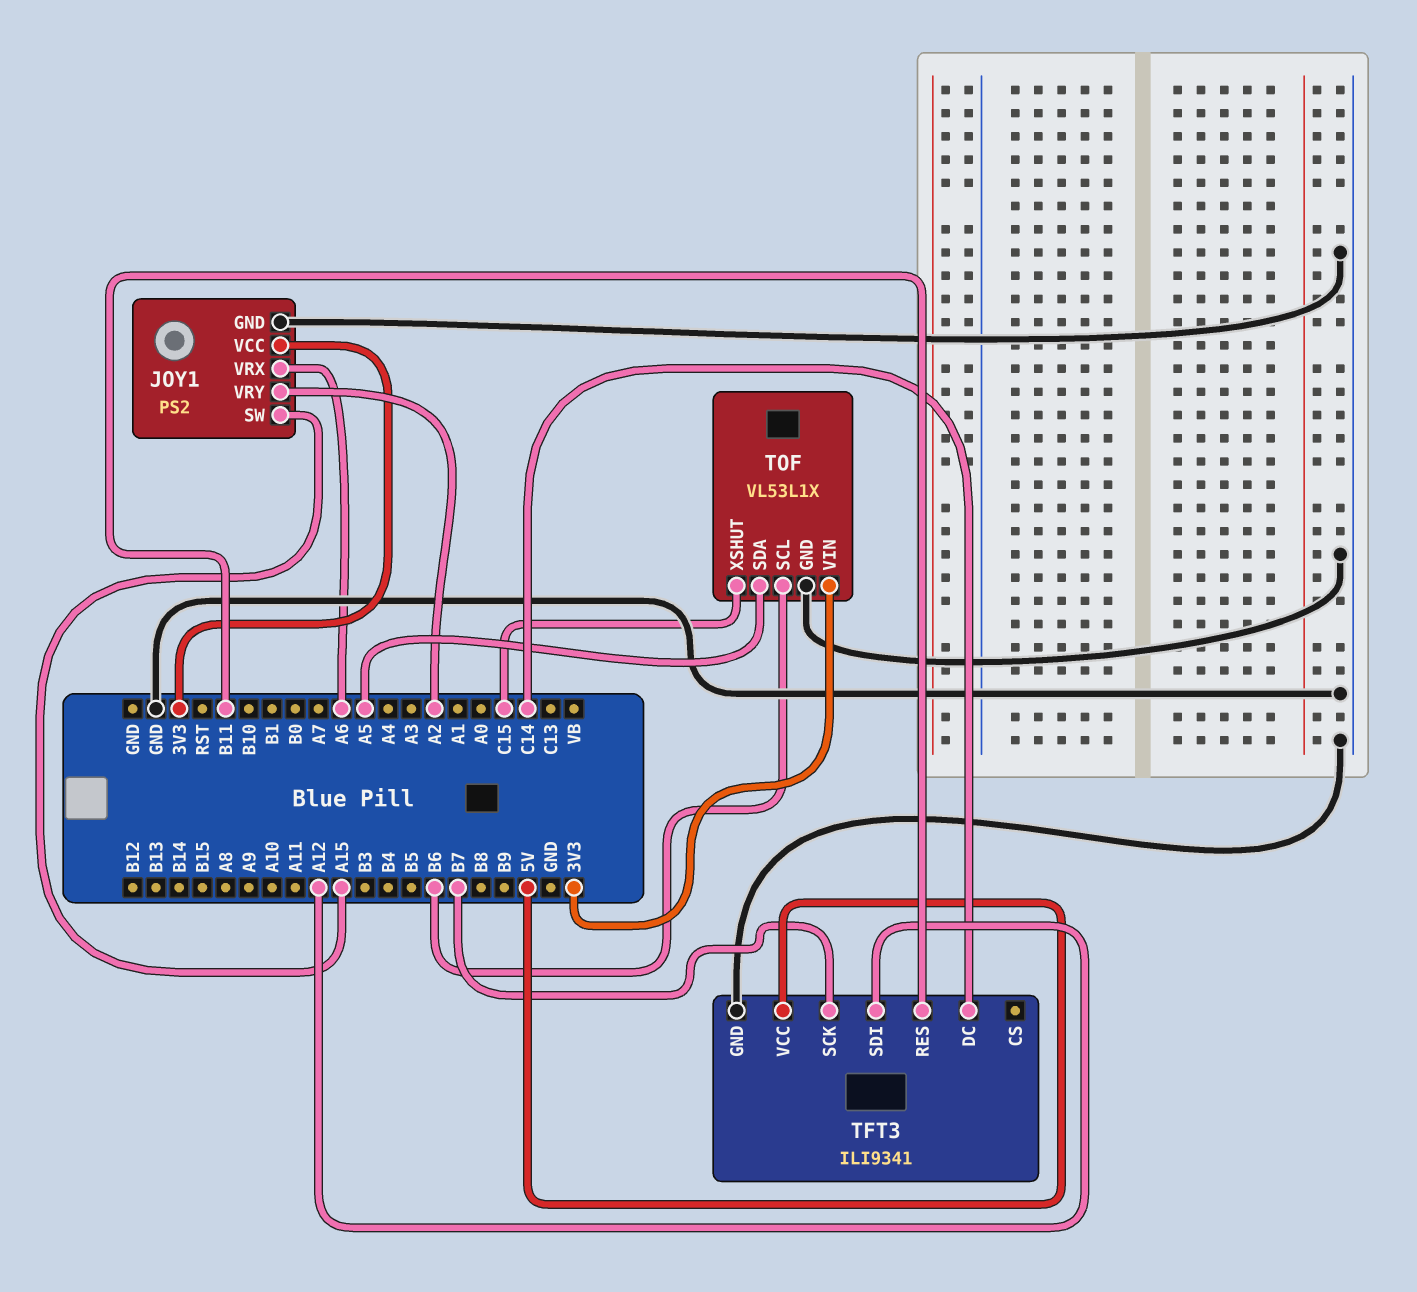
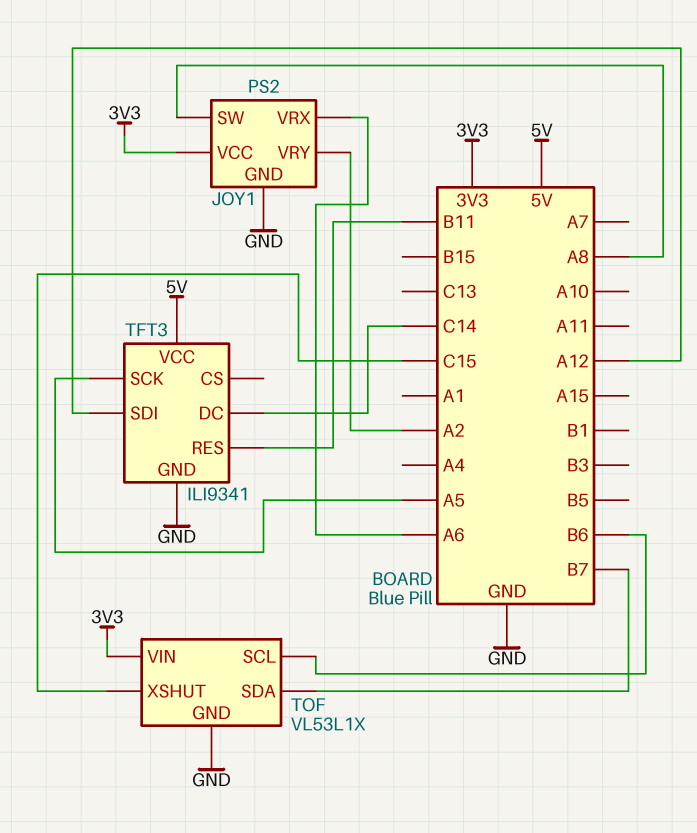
JOY1 pin SW: A15 -> A8
TFT3 pin SCK: B7 -> A5
TOF pin SDA: A5 -> B7

